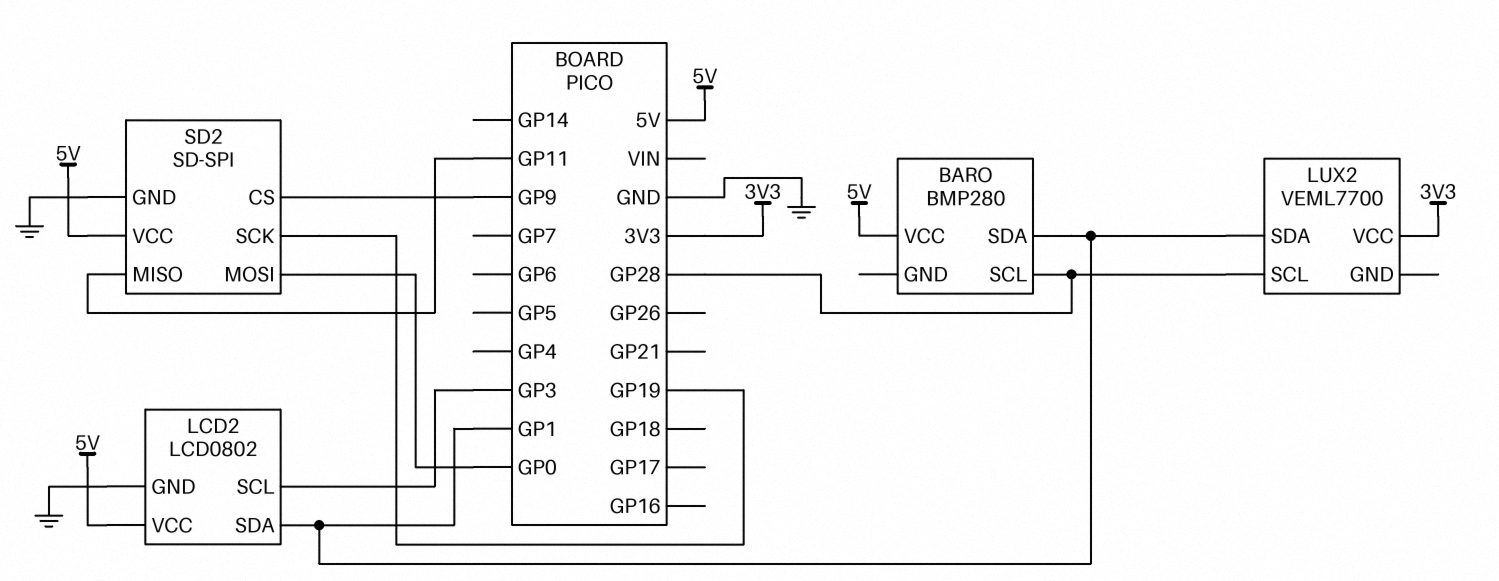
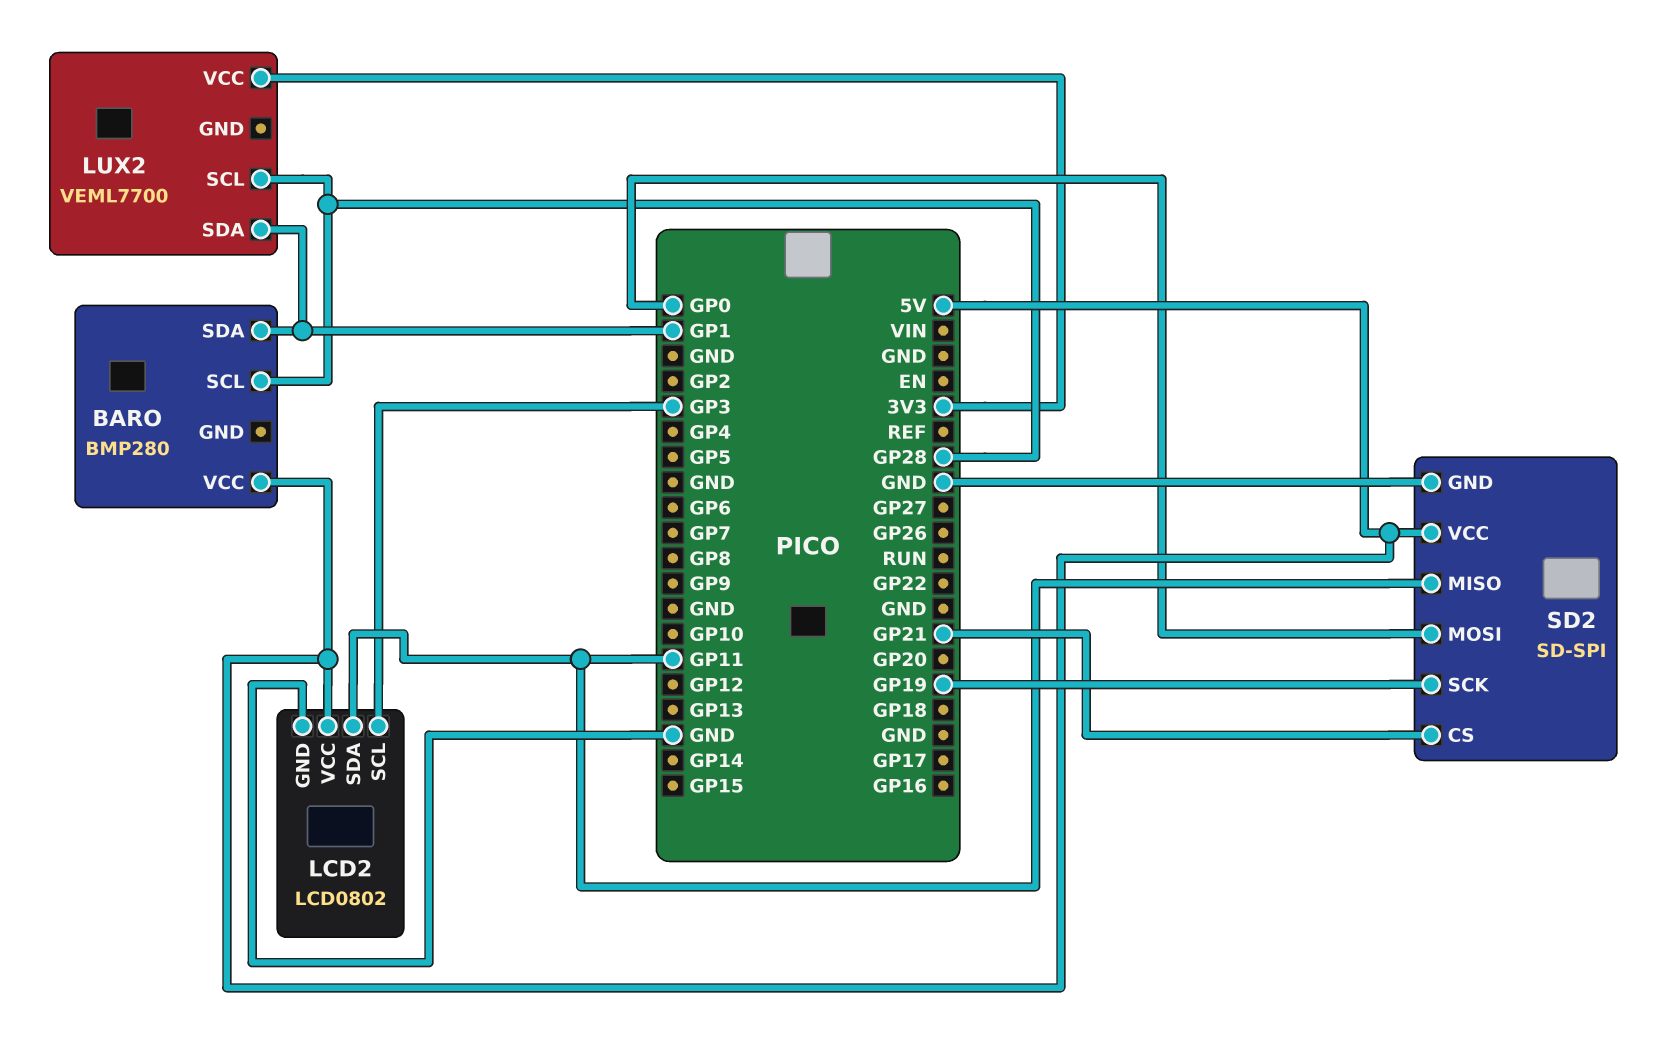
LCD2 pin SDA: GP1 -> GP11
SD2 pin CS: GP9 -> GP21

